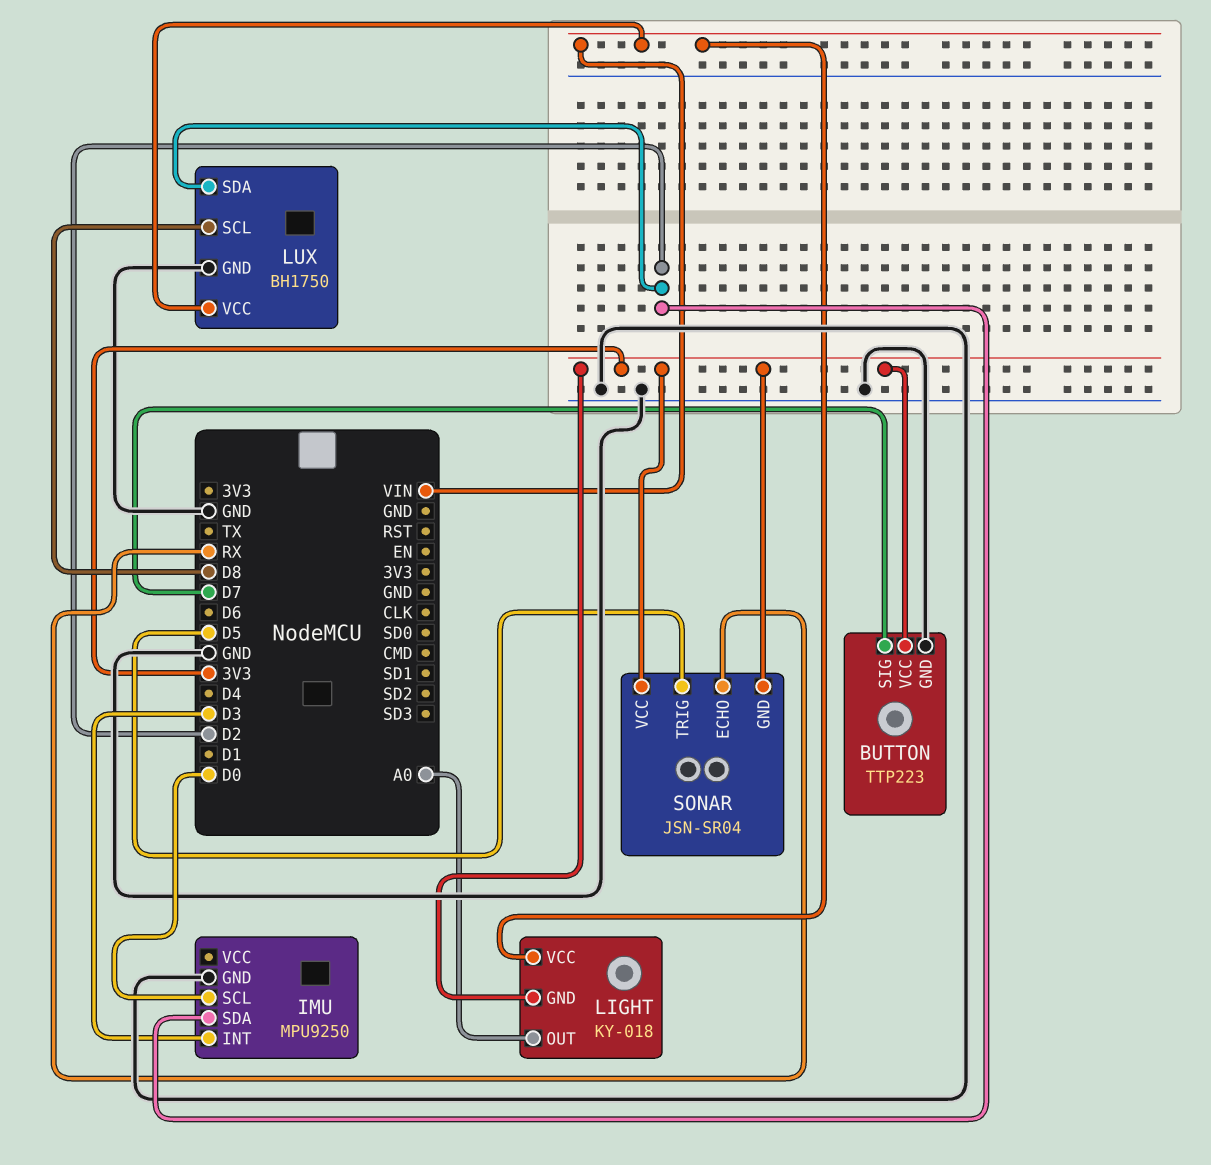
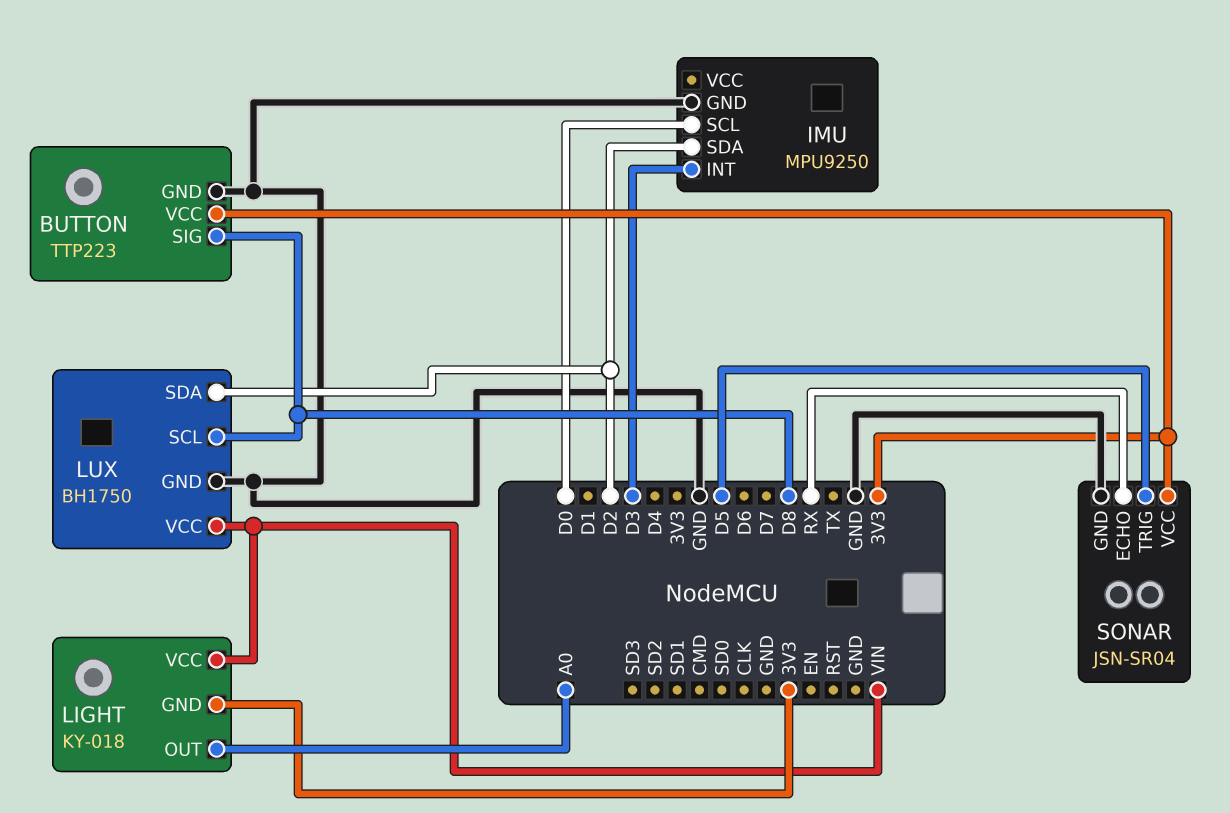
BUTTON pin SIG: D7 -> D8
SONAR pin GND: 3V3 -> GND

